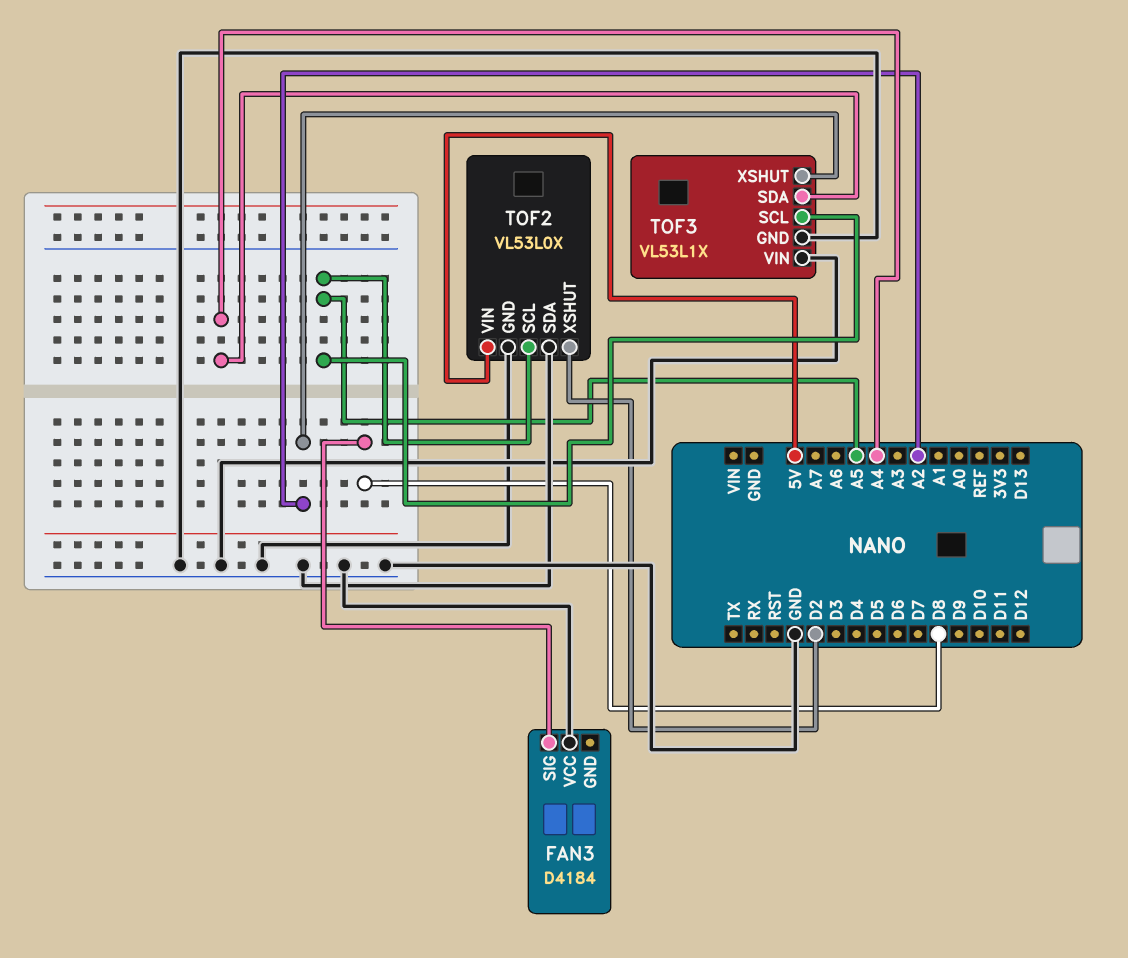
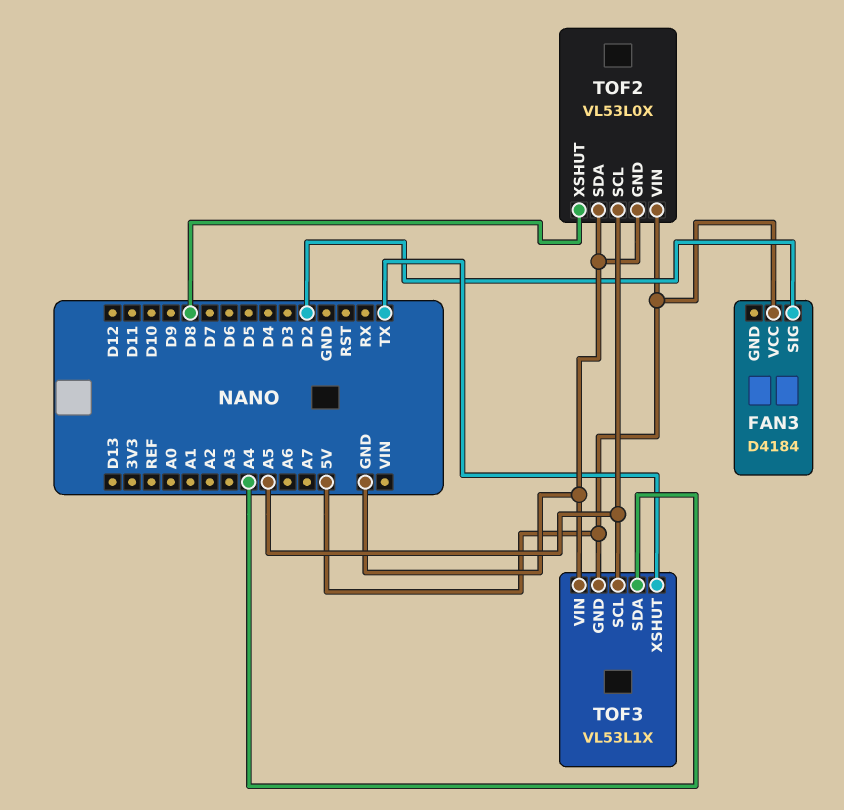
FAN3 pin SIG: D8 -> D2
FAN3 pin VCC: GND -> 5V
TOF2 pin XSHUT: D2 -> D8
TOF3 pin GND: GND -> 5V
TOF3 pin XSHUT: A2 -> TX

